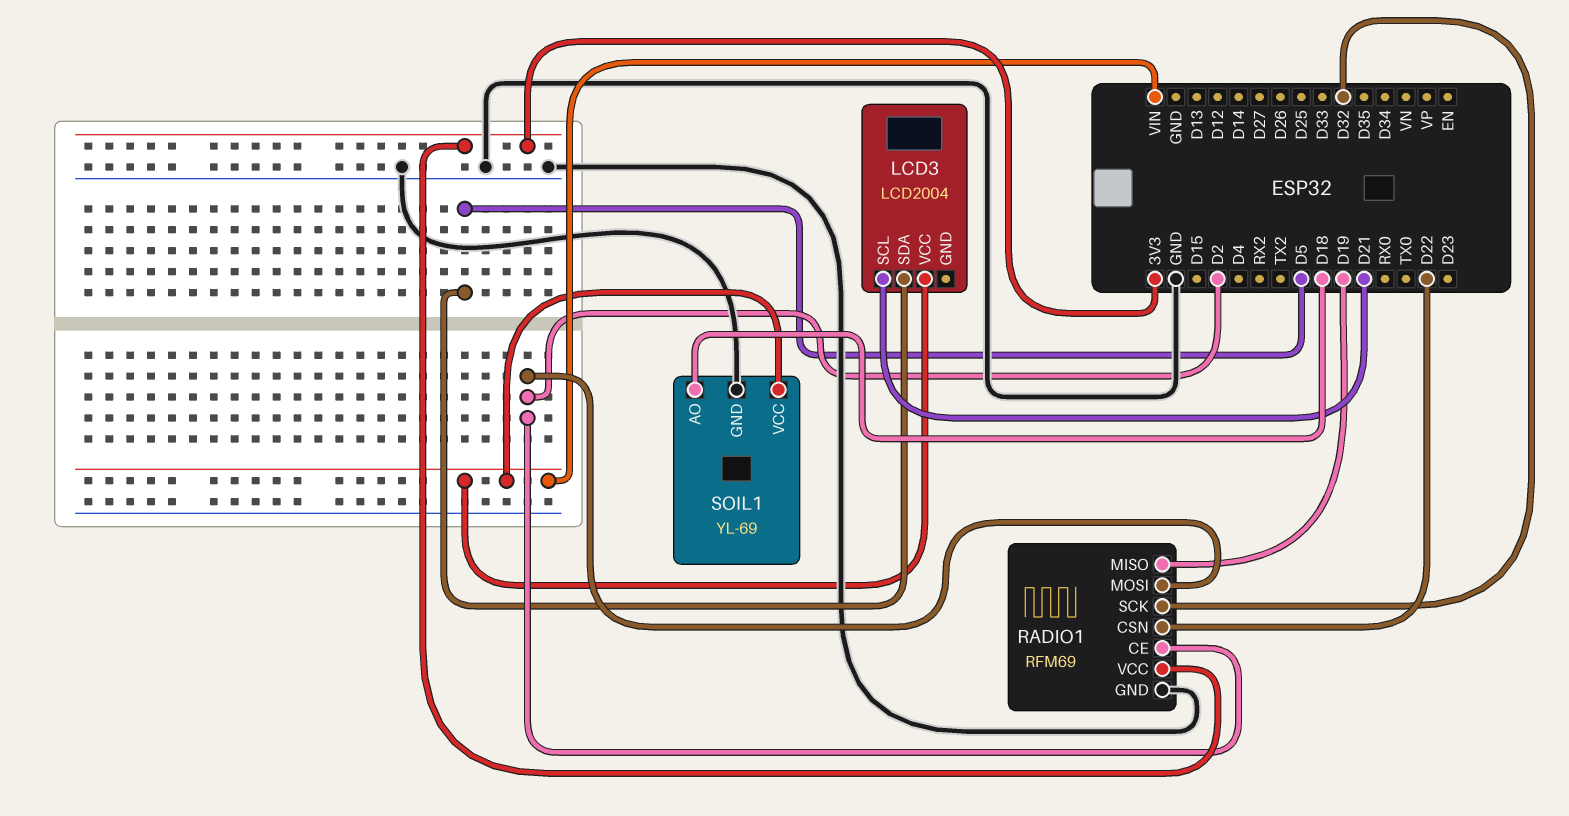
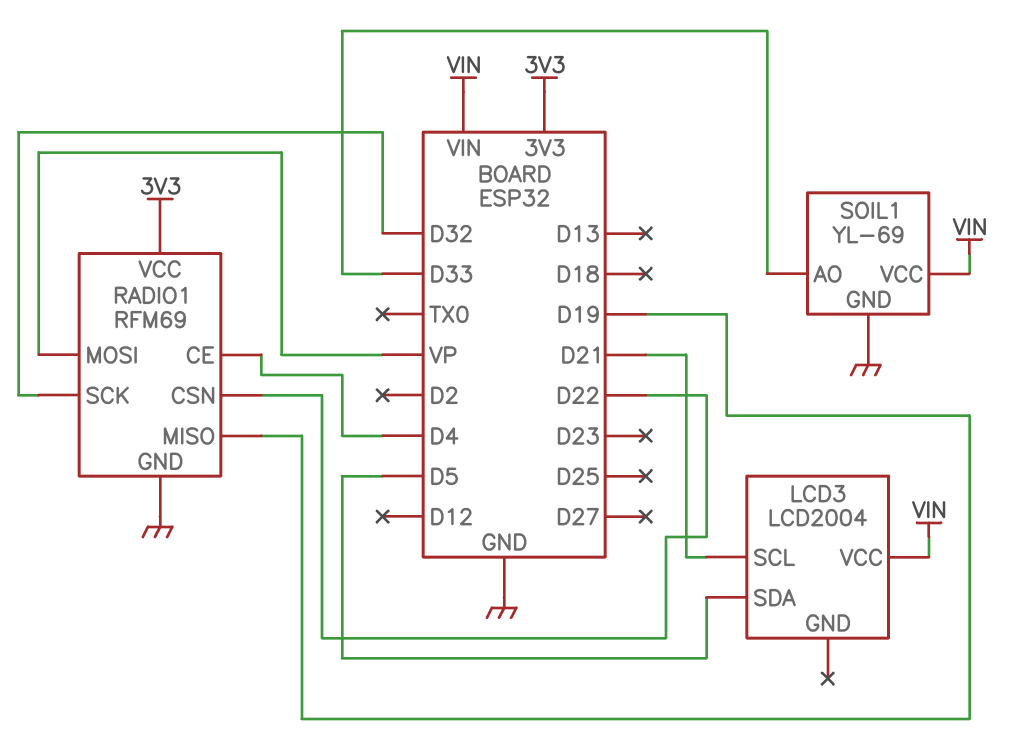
RADIO1 pin CE: D2 -> D4
RADIO1 pin MOSI: D2 -> VP
SOIL1 pin AO: D18 -> D33

